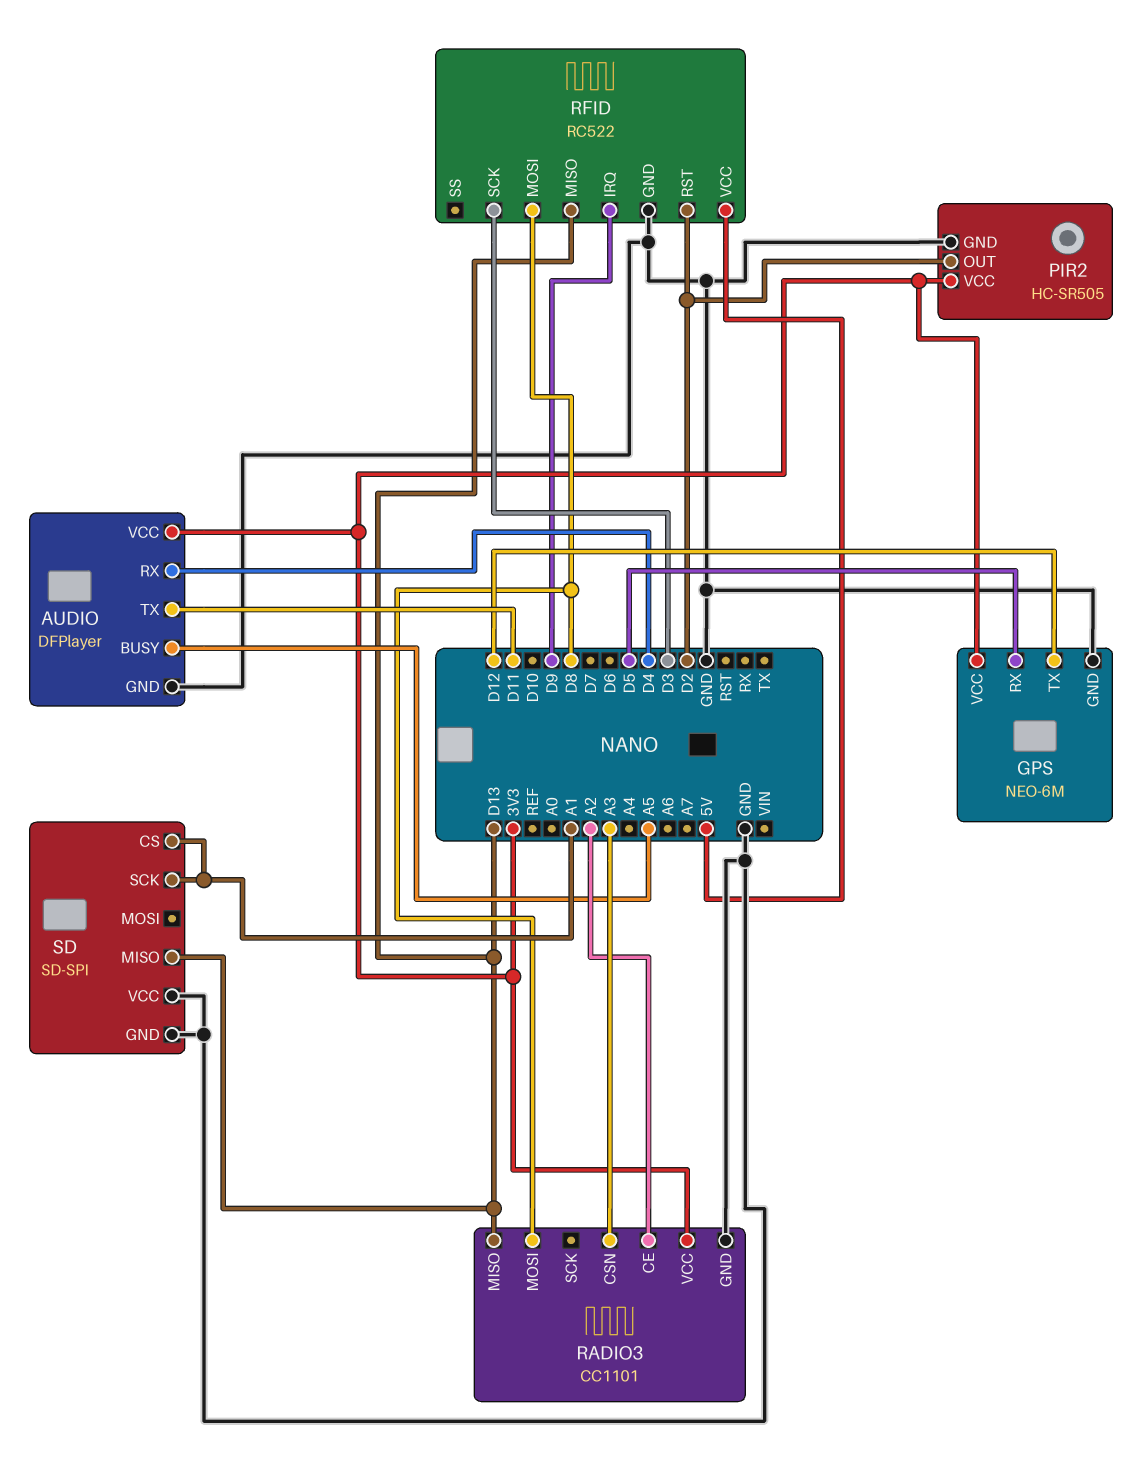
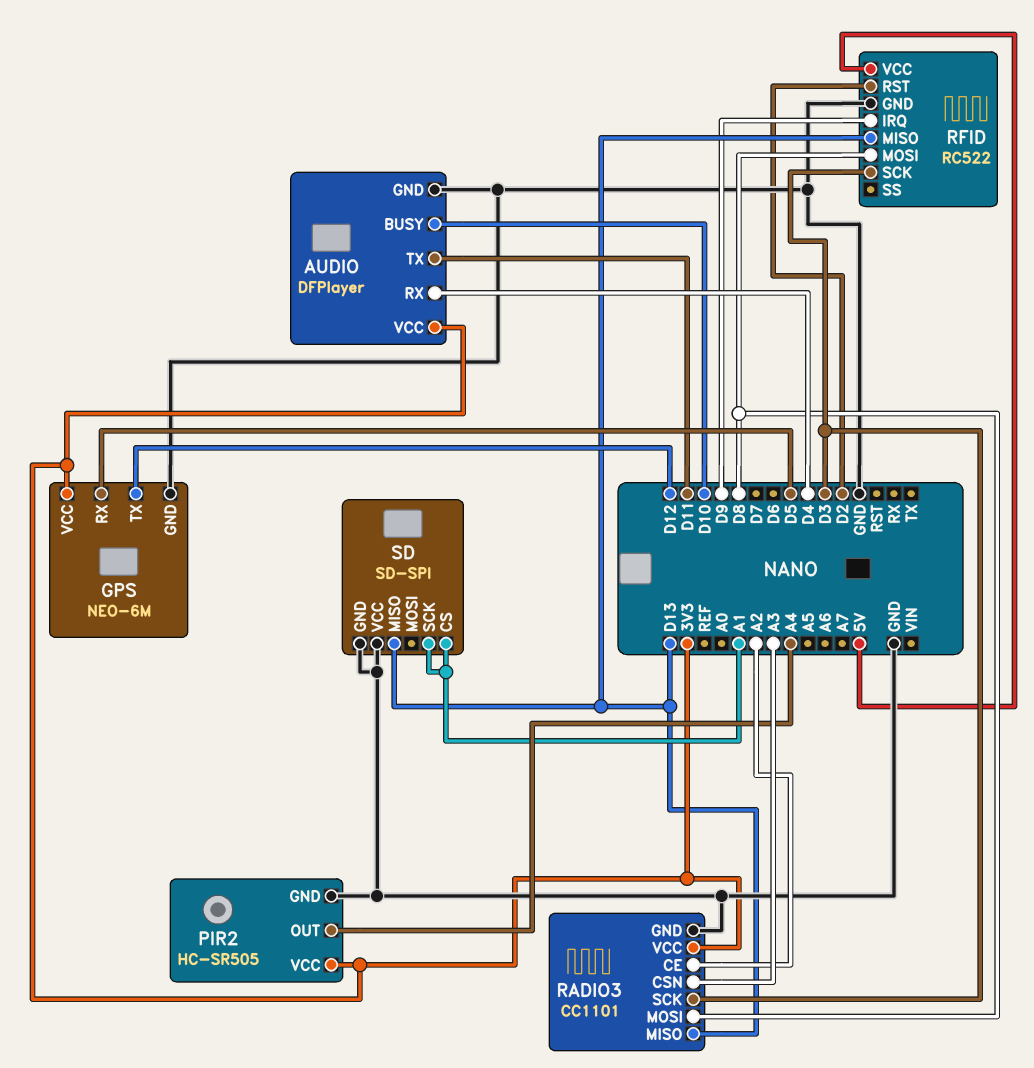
AUDIO pin BUSY: A5 -> D10
PIR2 pin OUT: D2 -> A4
RADIO3 pin SCK: none -> D3

